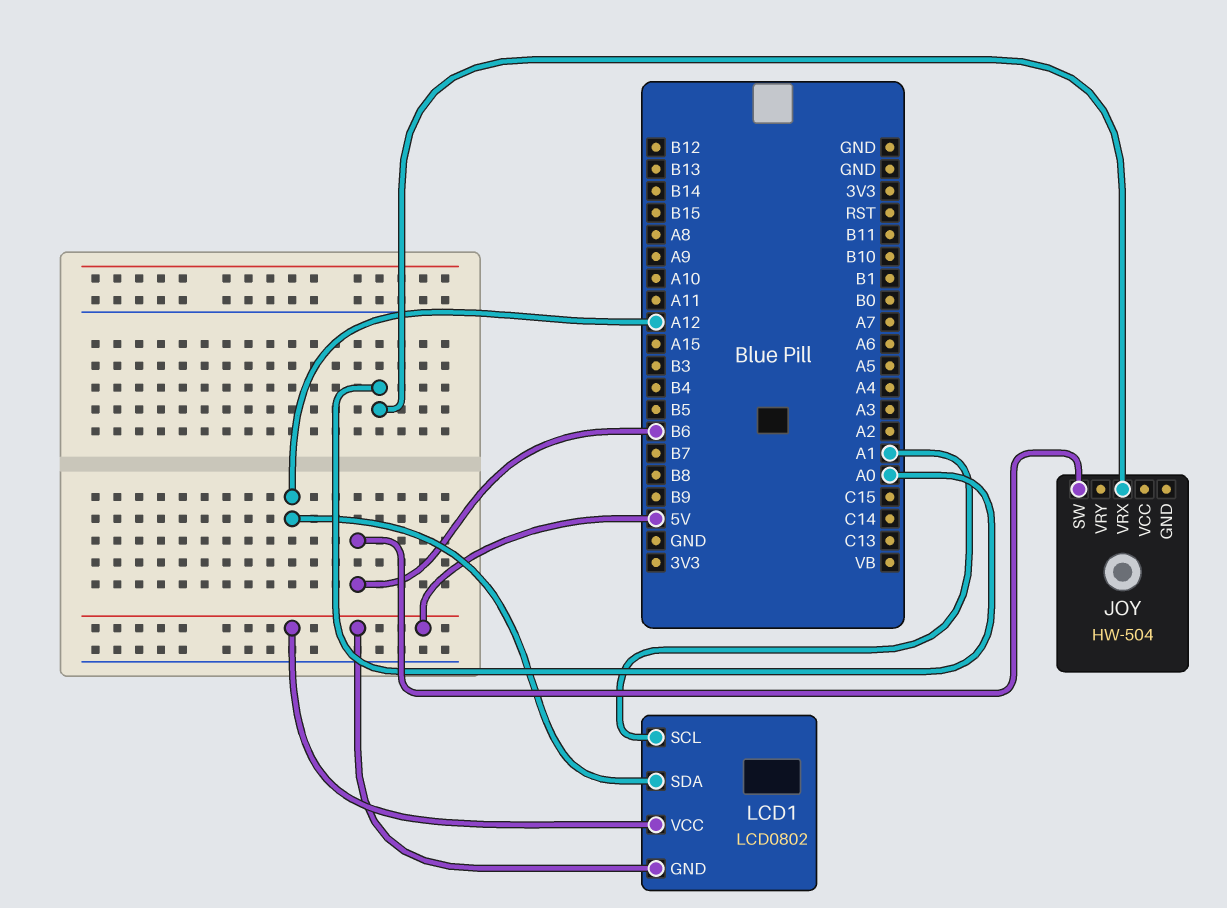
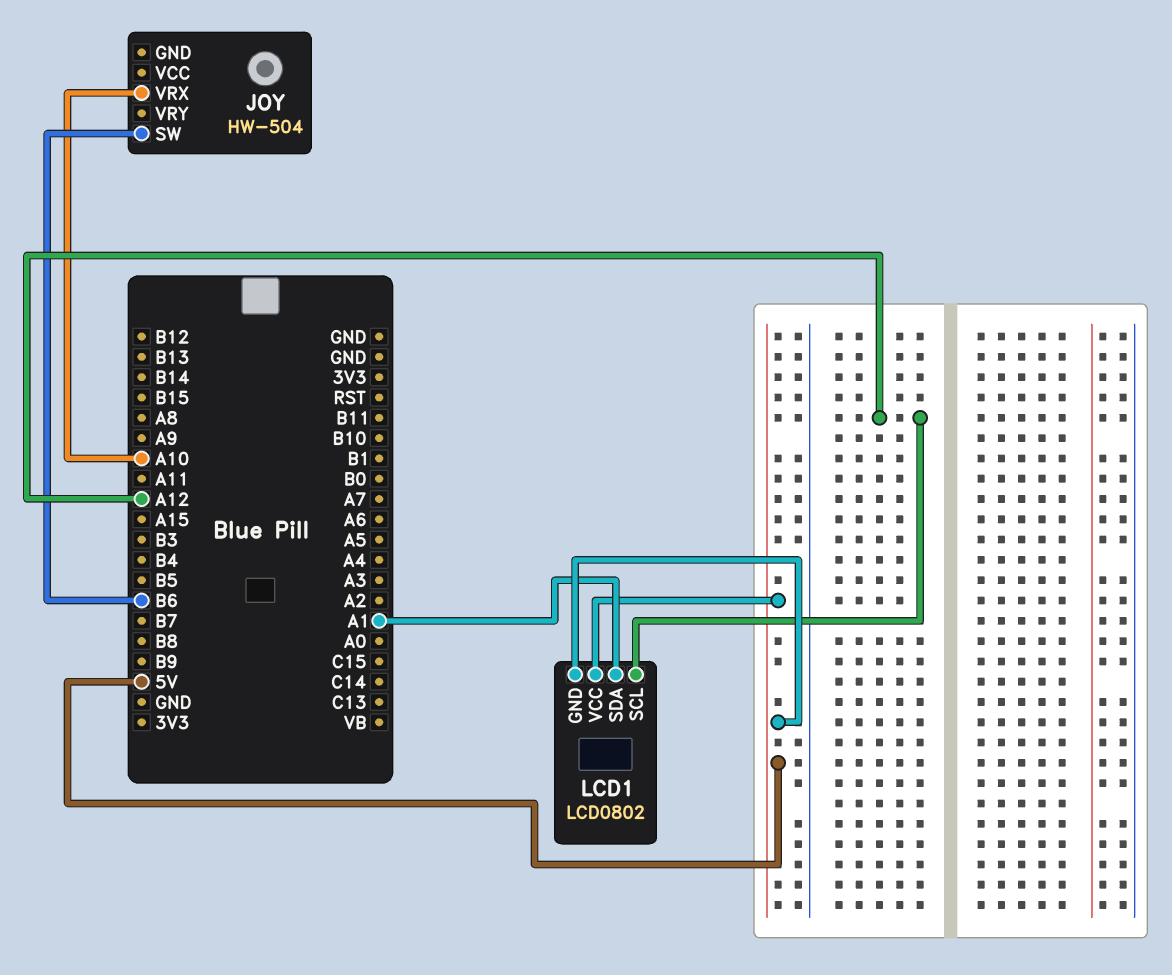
JOY pin VRX: A0 -> A10
LCD1 pin SCL: A1 -> A12
LCD1 pin SDA: A12 -> A1

